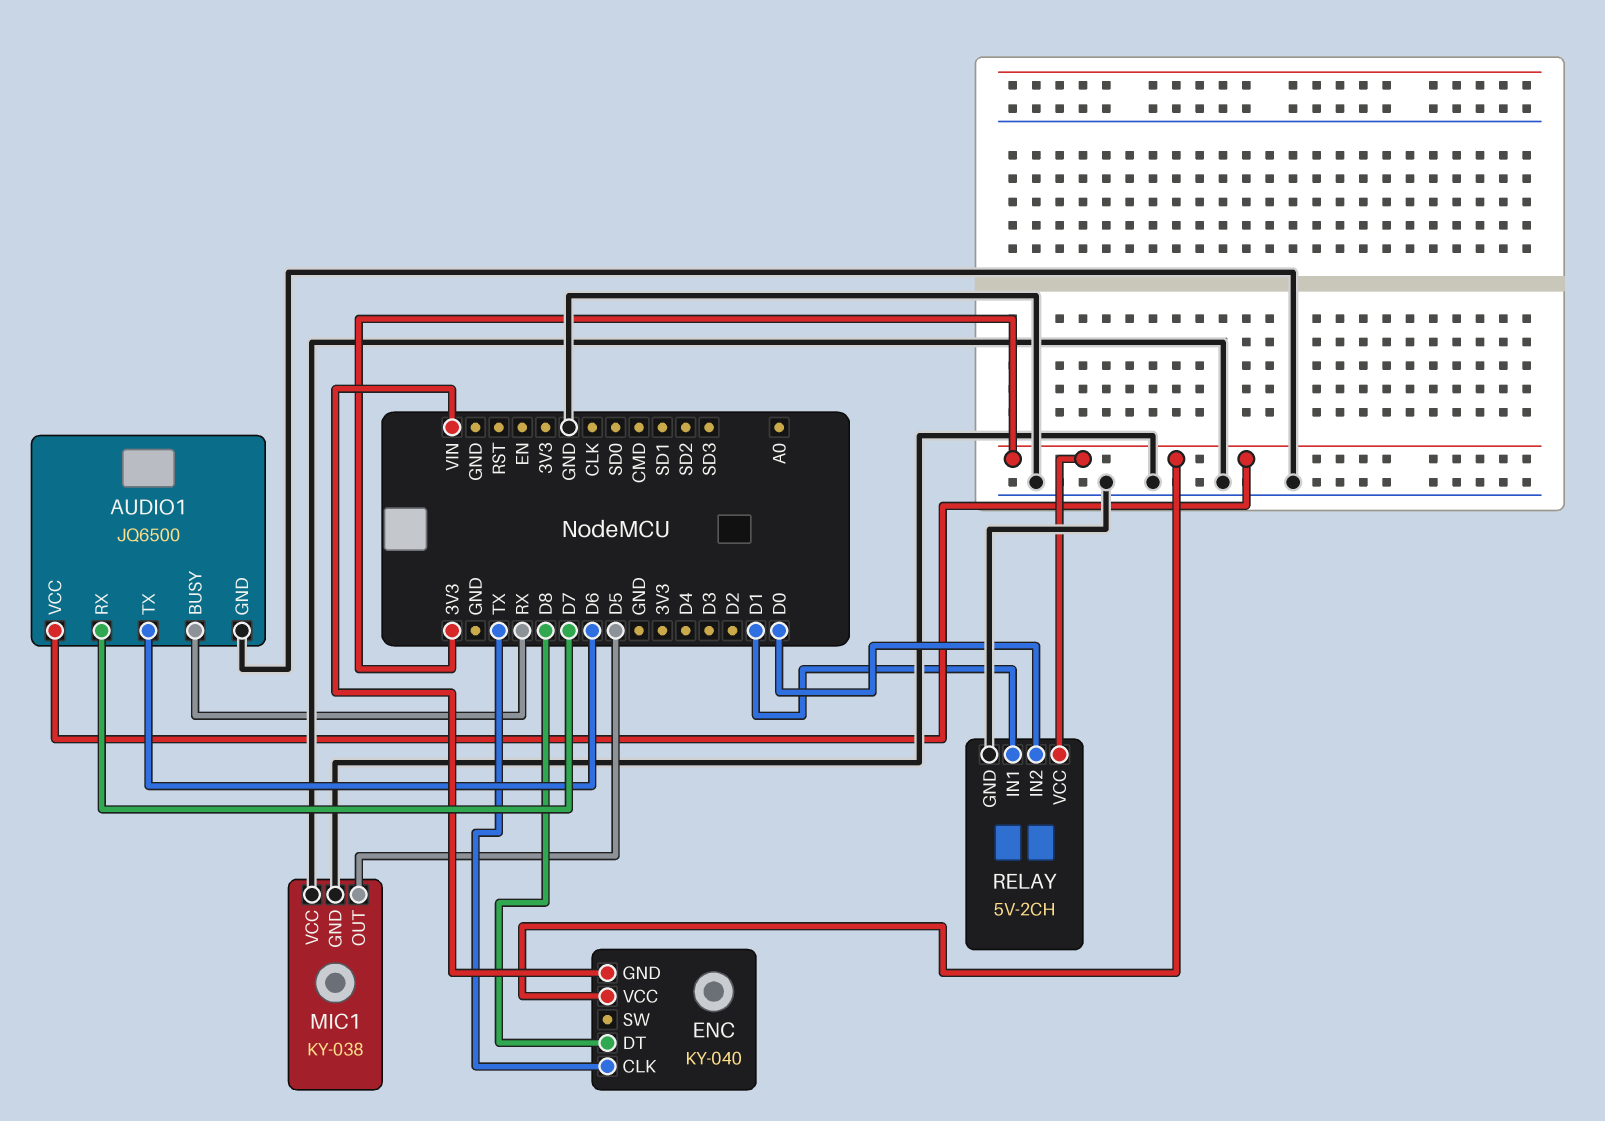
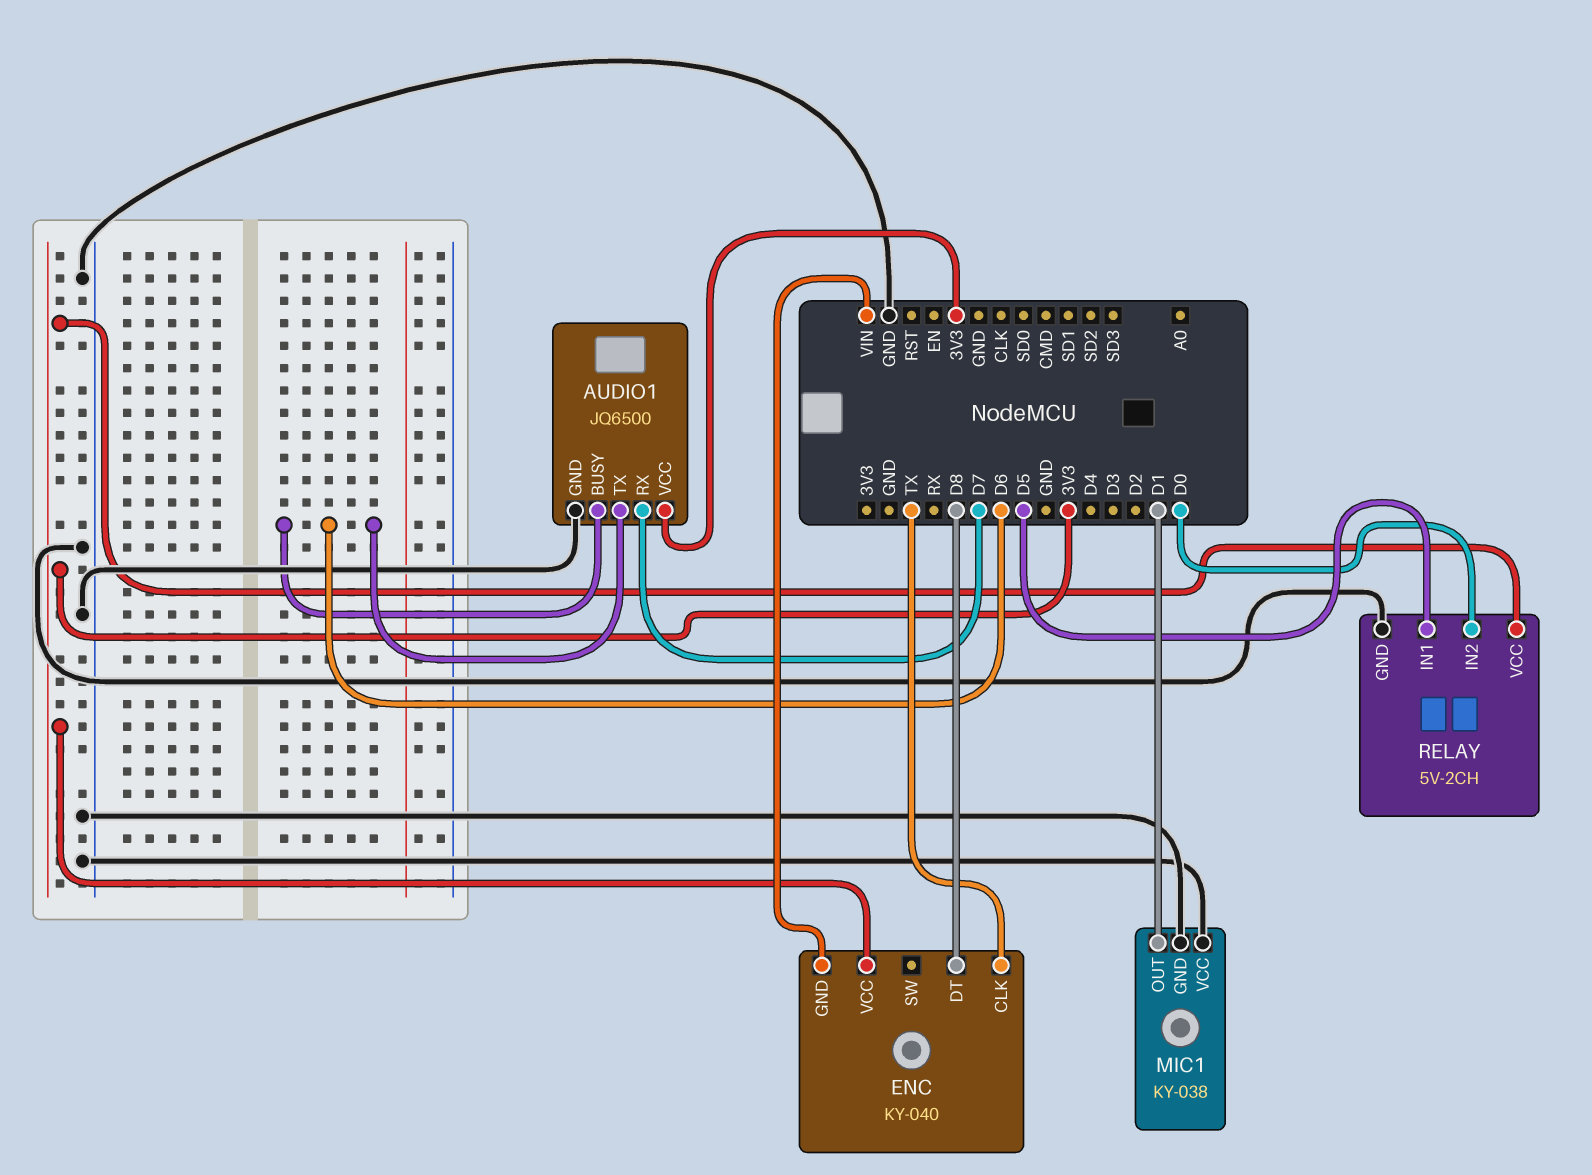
AUDIO1 pin BUSY: RX -> D6
MIC1 pin OUT: D5 -> D1
RELAY pin IN1: D1 -> D5

